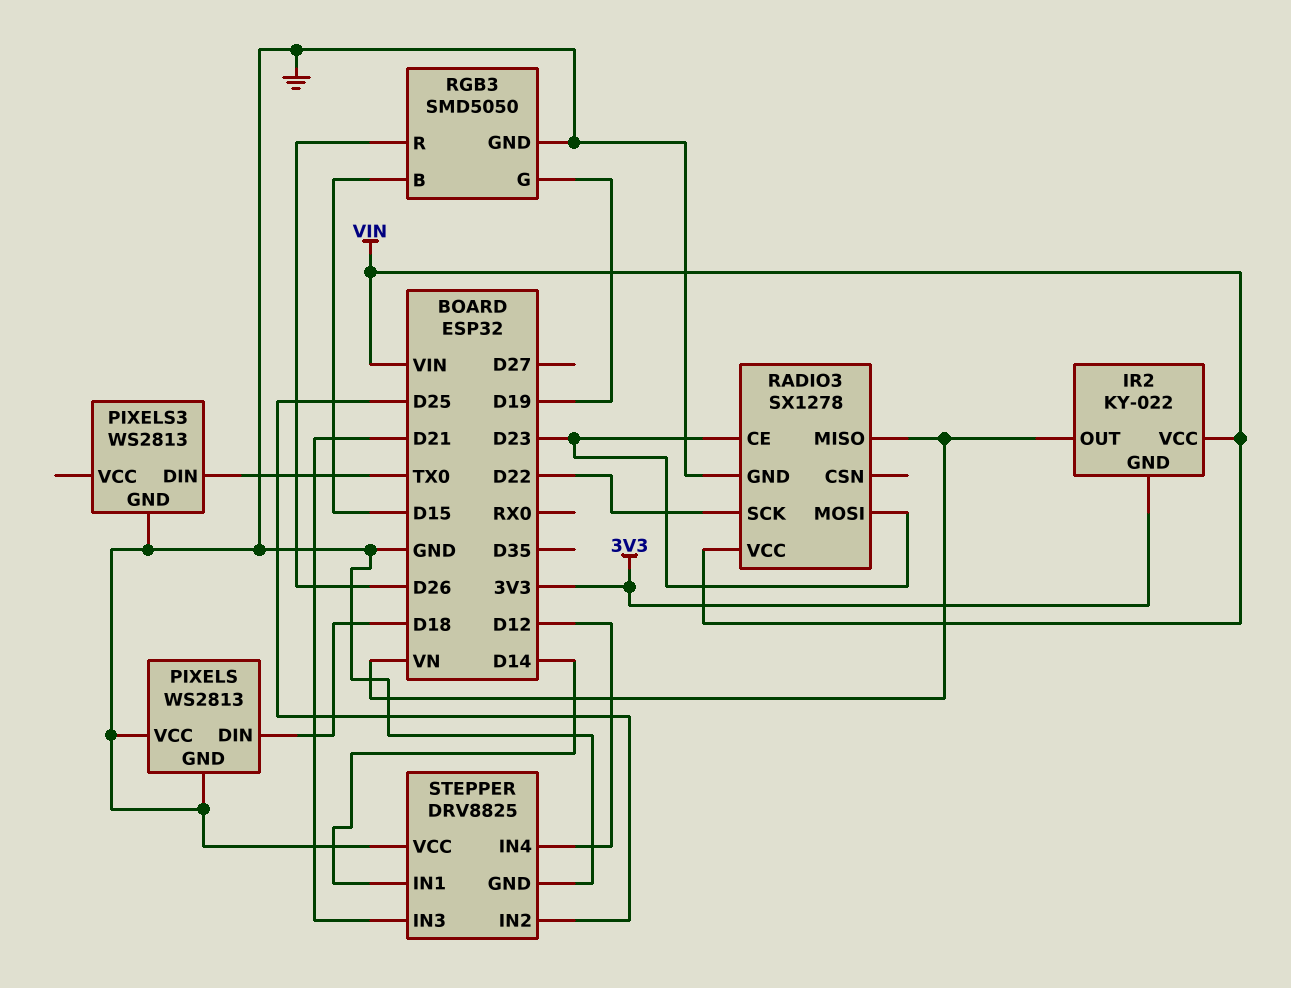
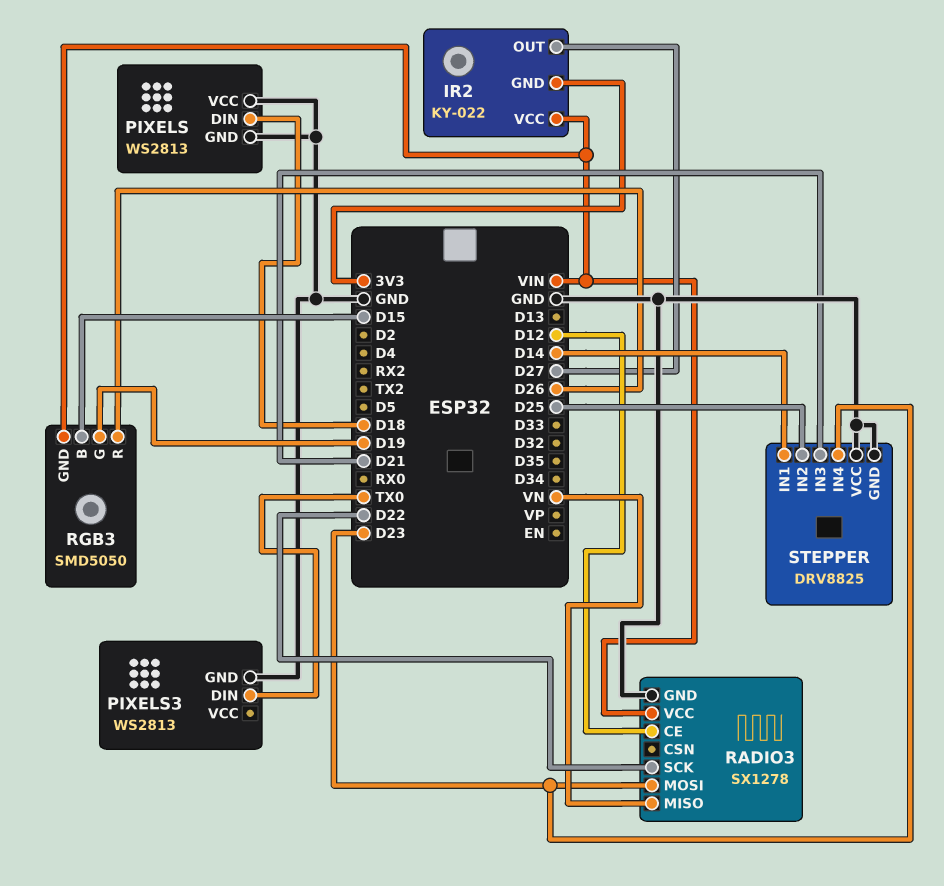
IR2 pin OUT: VN -> D27
RADIO3 pin CE: D23 -> D12
RGB3 pin GND: GND -> VIN
STEPPER pin IN4: D12 -> D23

